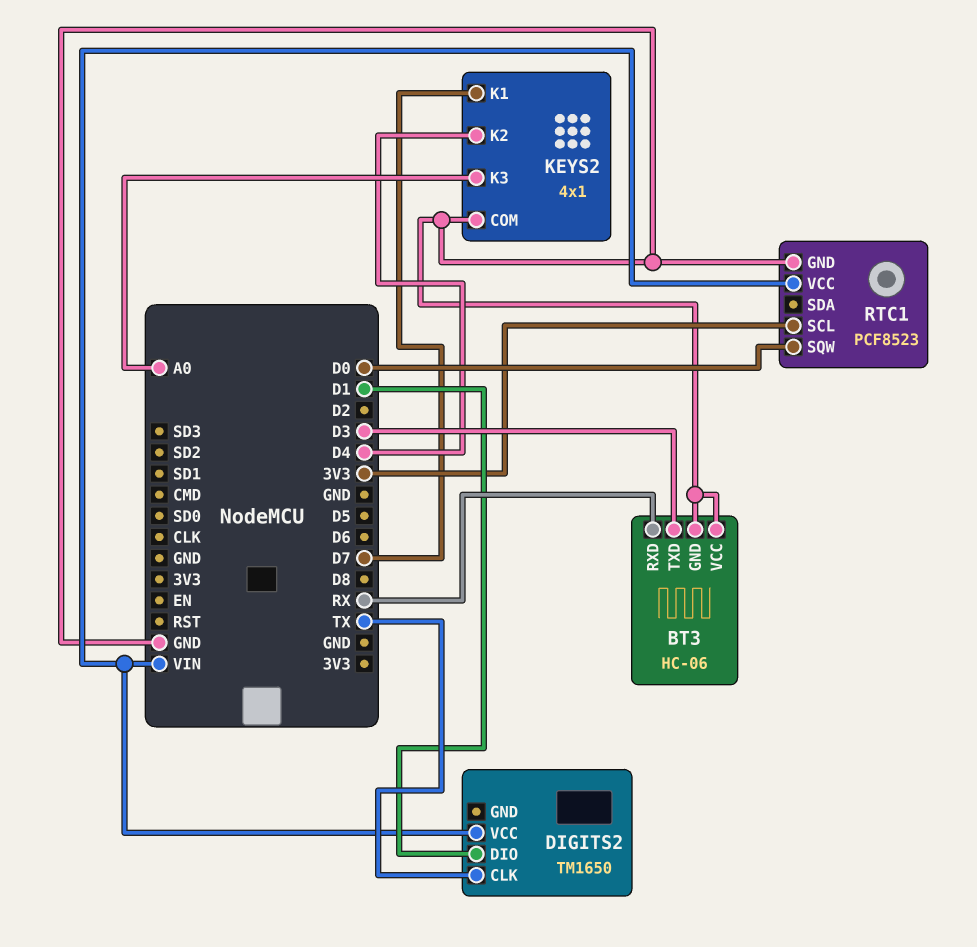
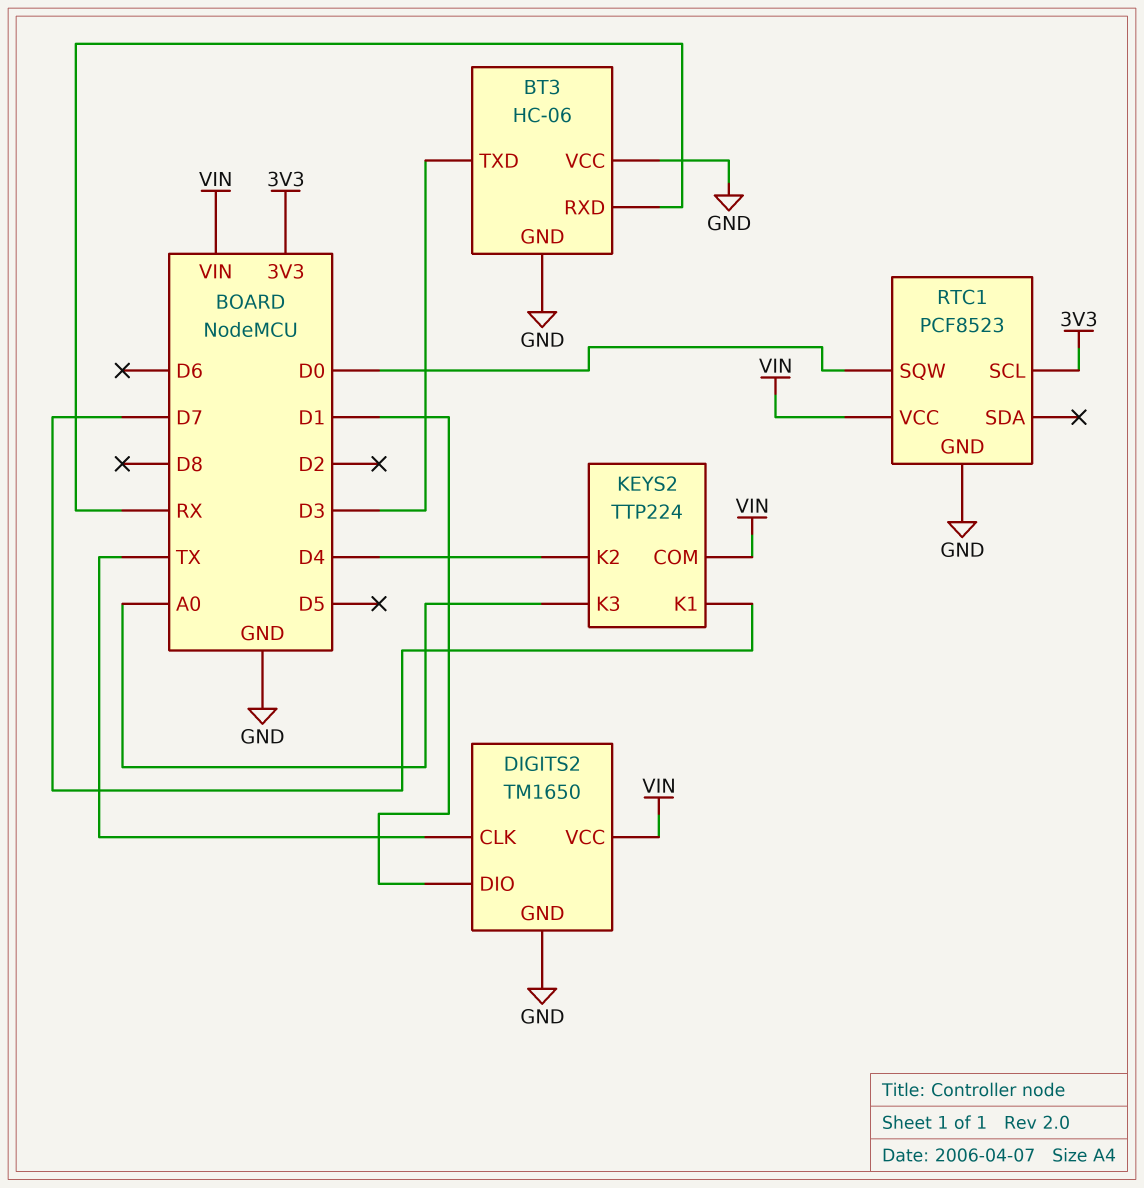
DIGITS2 pin GND: none -> GND
KEYS2: 4x1 -> TTP224
KEYS2 pin COM: GND -> VIN

